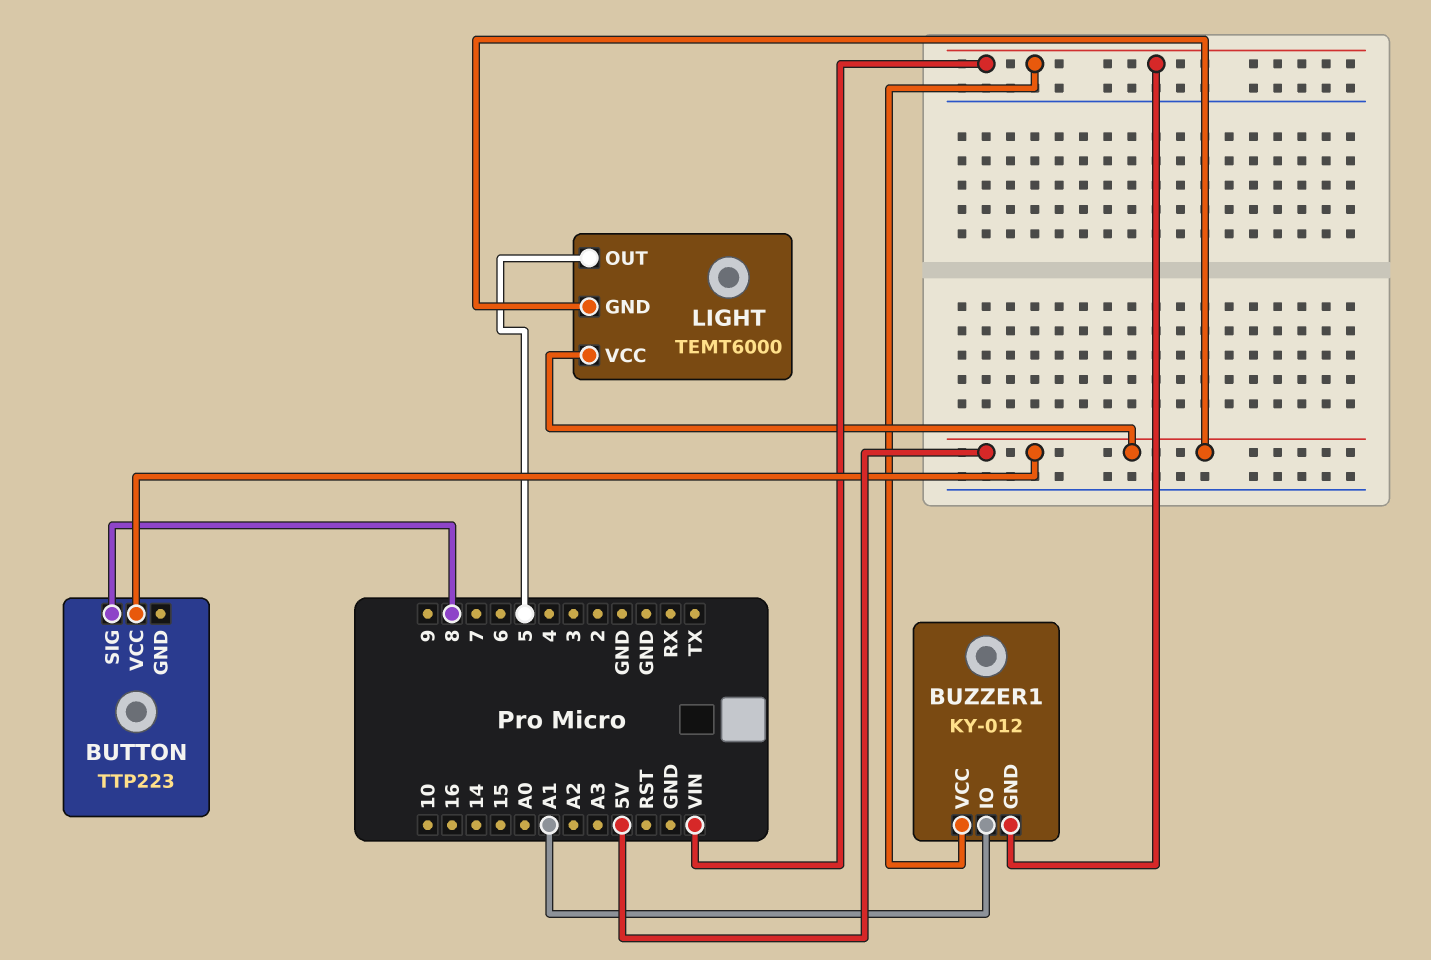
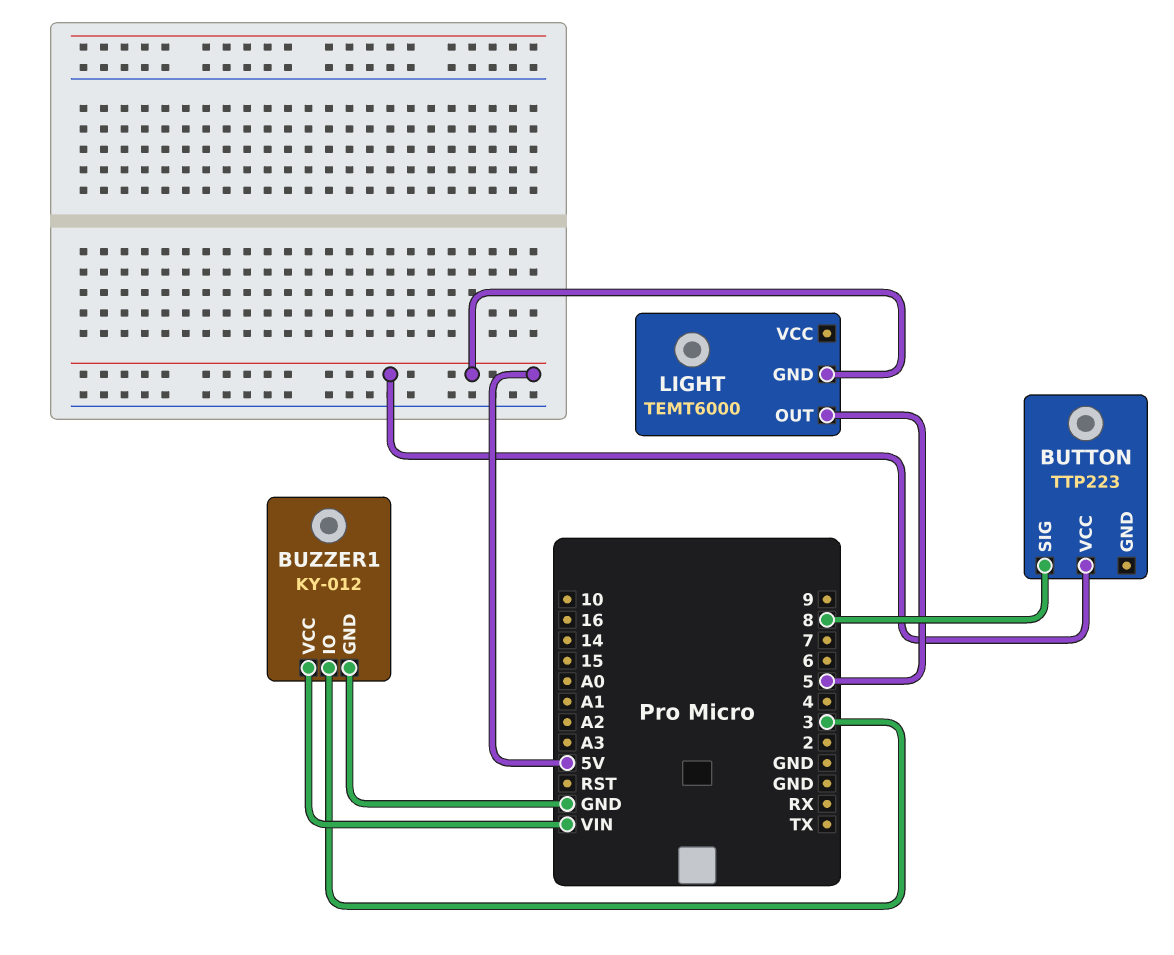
BUZZER1 pin GND: VIN -> GND
BUZZER1 pin IO: A1 -> 3
LIGHT pin VCC: 5V -> none

